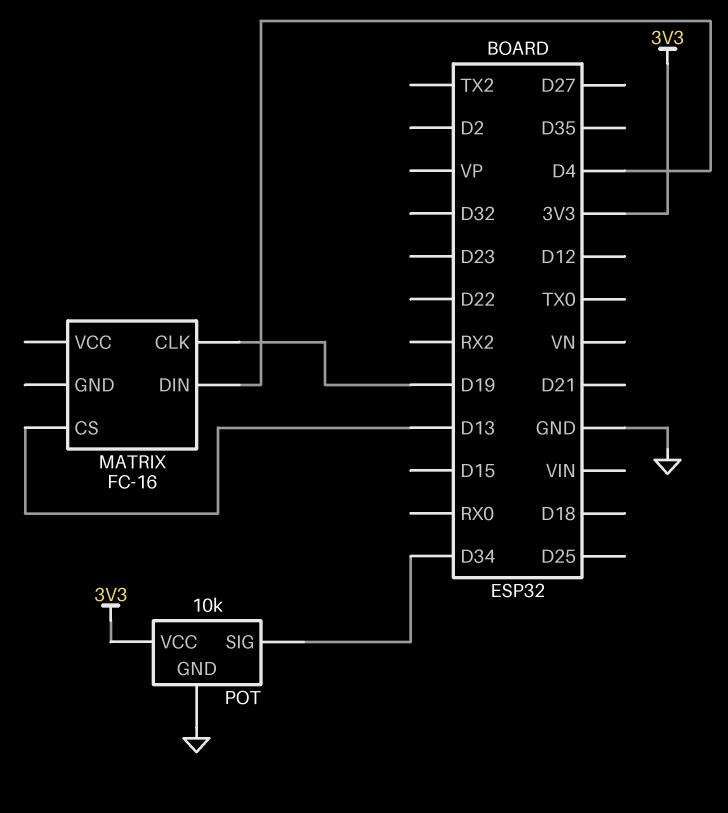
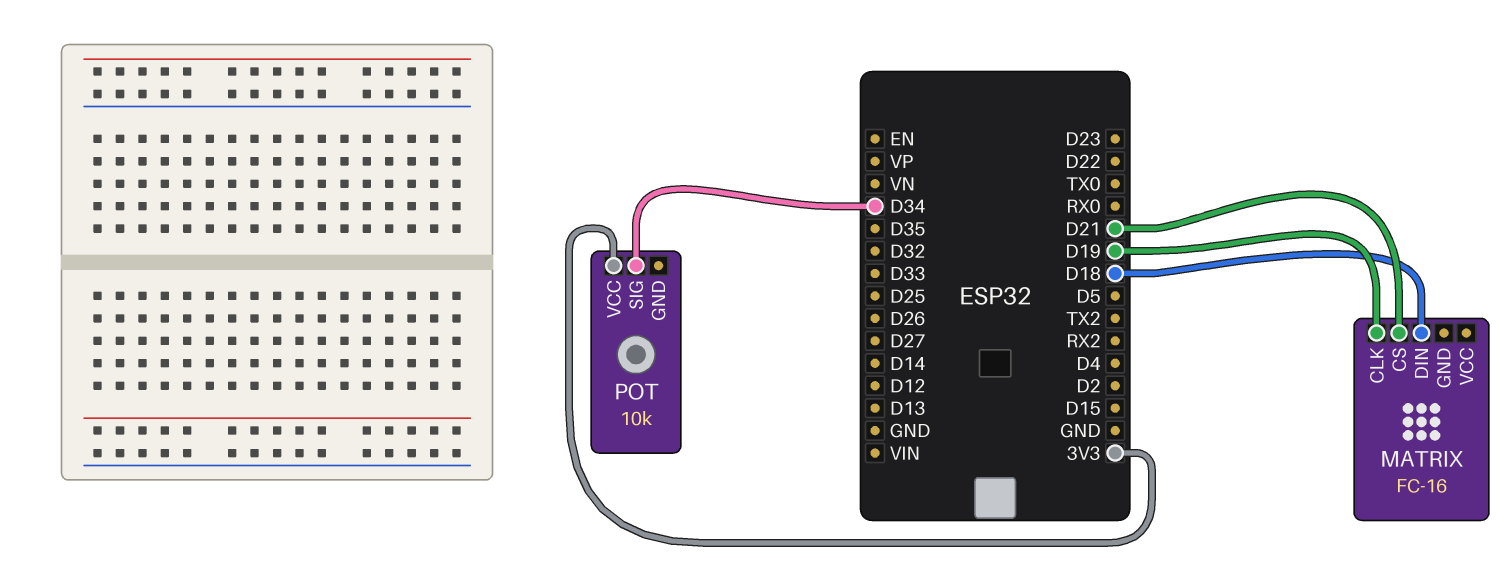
MATRIX pin CS: D13 -> D21
MATRIX pin DIN: D4 -> D18
POT pin GND: GND -> none

